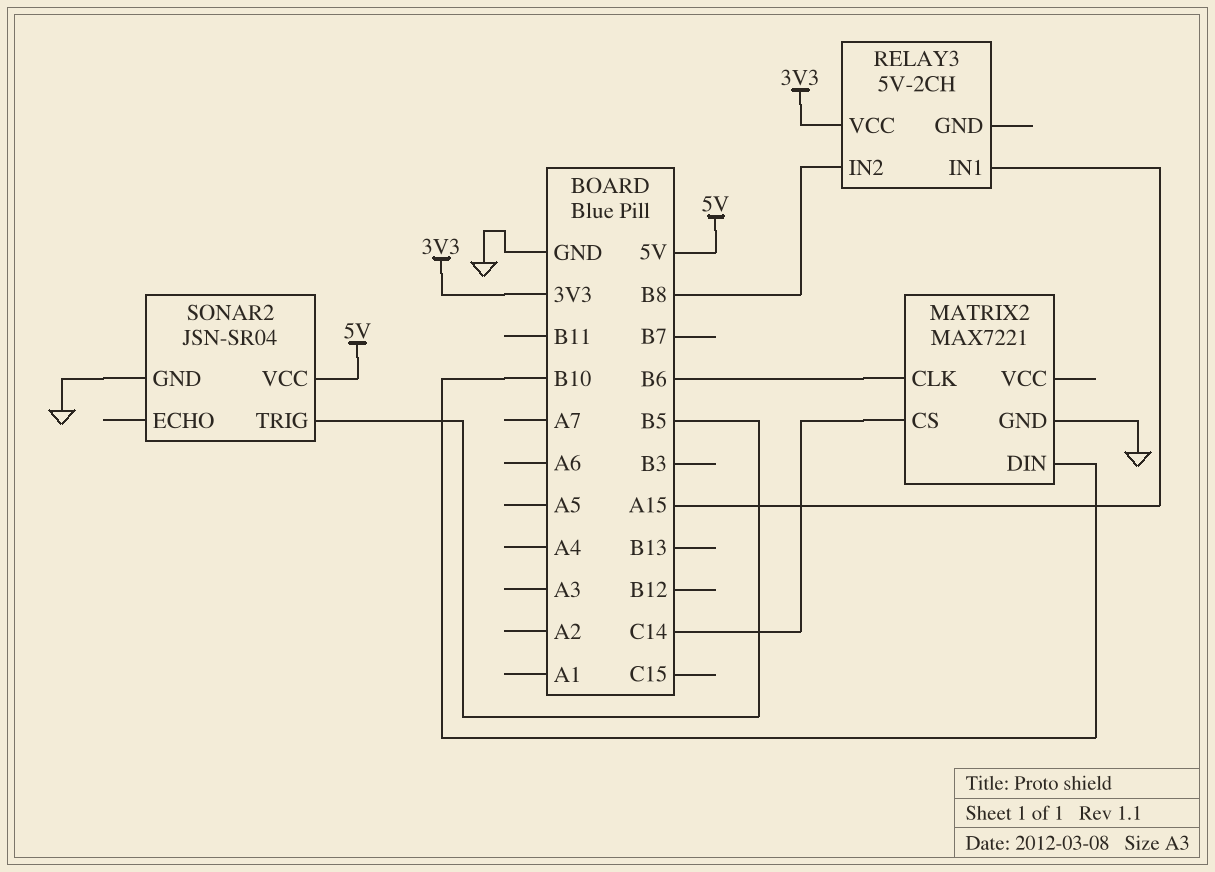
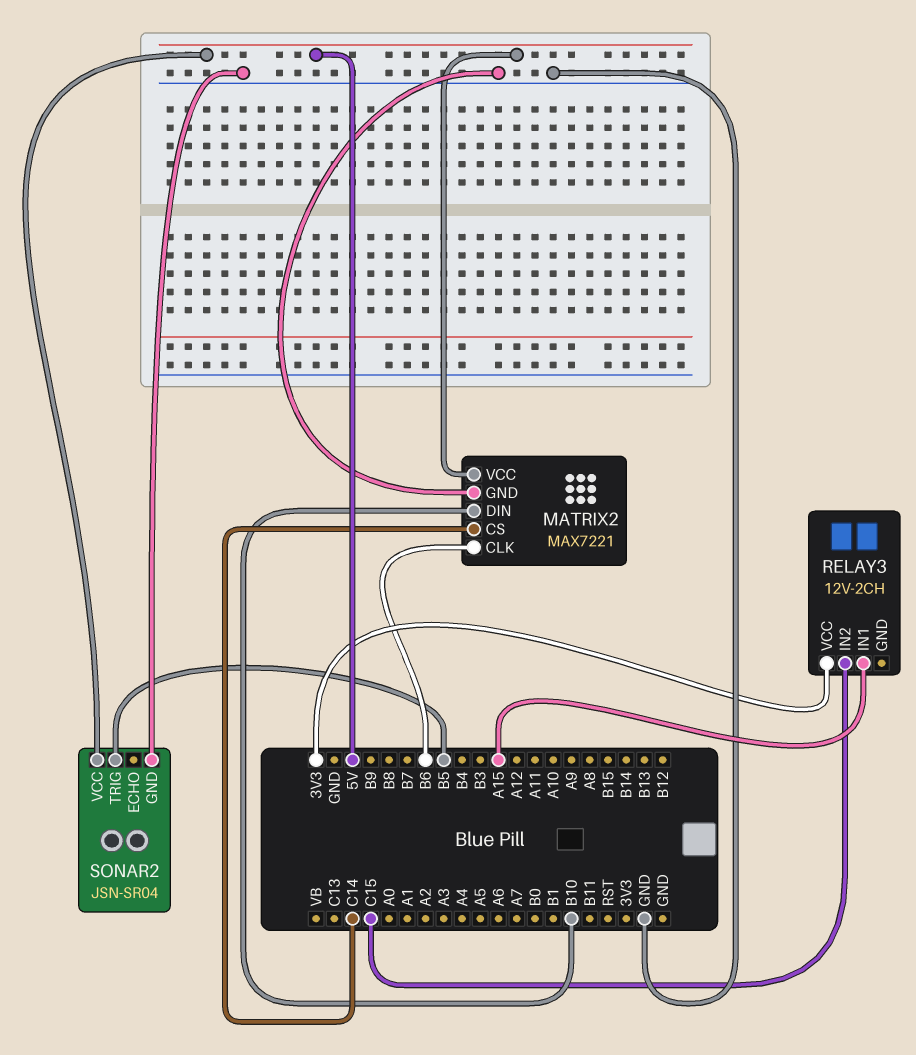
MATRIX2 pin VCC: none -> 5V
RELAY3: 5V-2CH -> 12V-2CH
RELAY3 pin IN2: B8 -> C15

